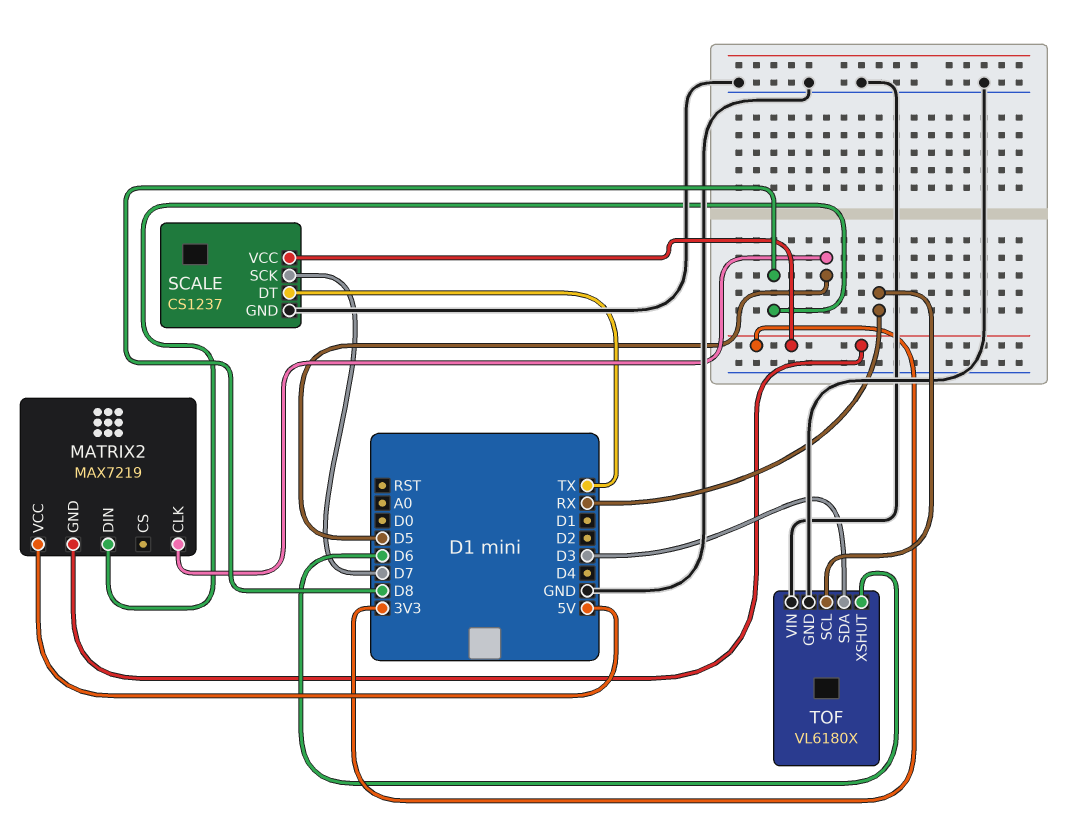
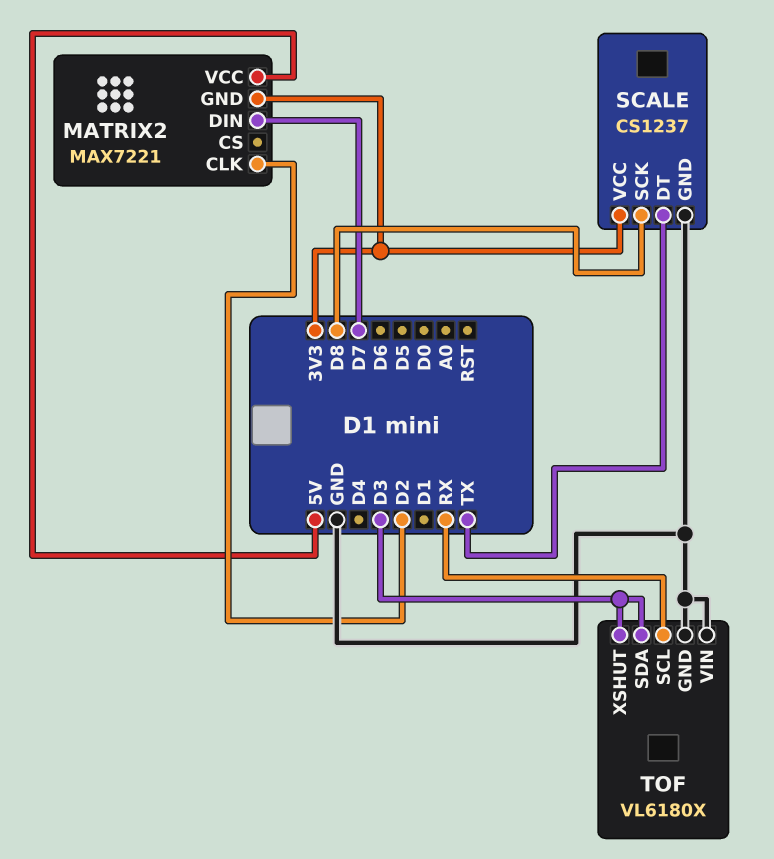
MATRIX2: MAX7219 -> MAX7221
MATRIX2 pin CLK: D5 -> D2
MATRIX2 pin DIN: D8 -> D7
SCALE pin SCK: D7 -> D8
TOF pin XSHUT: D6 -> D3

